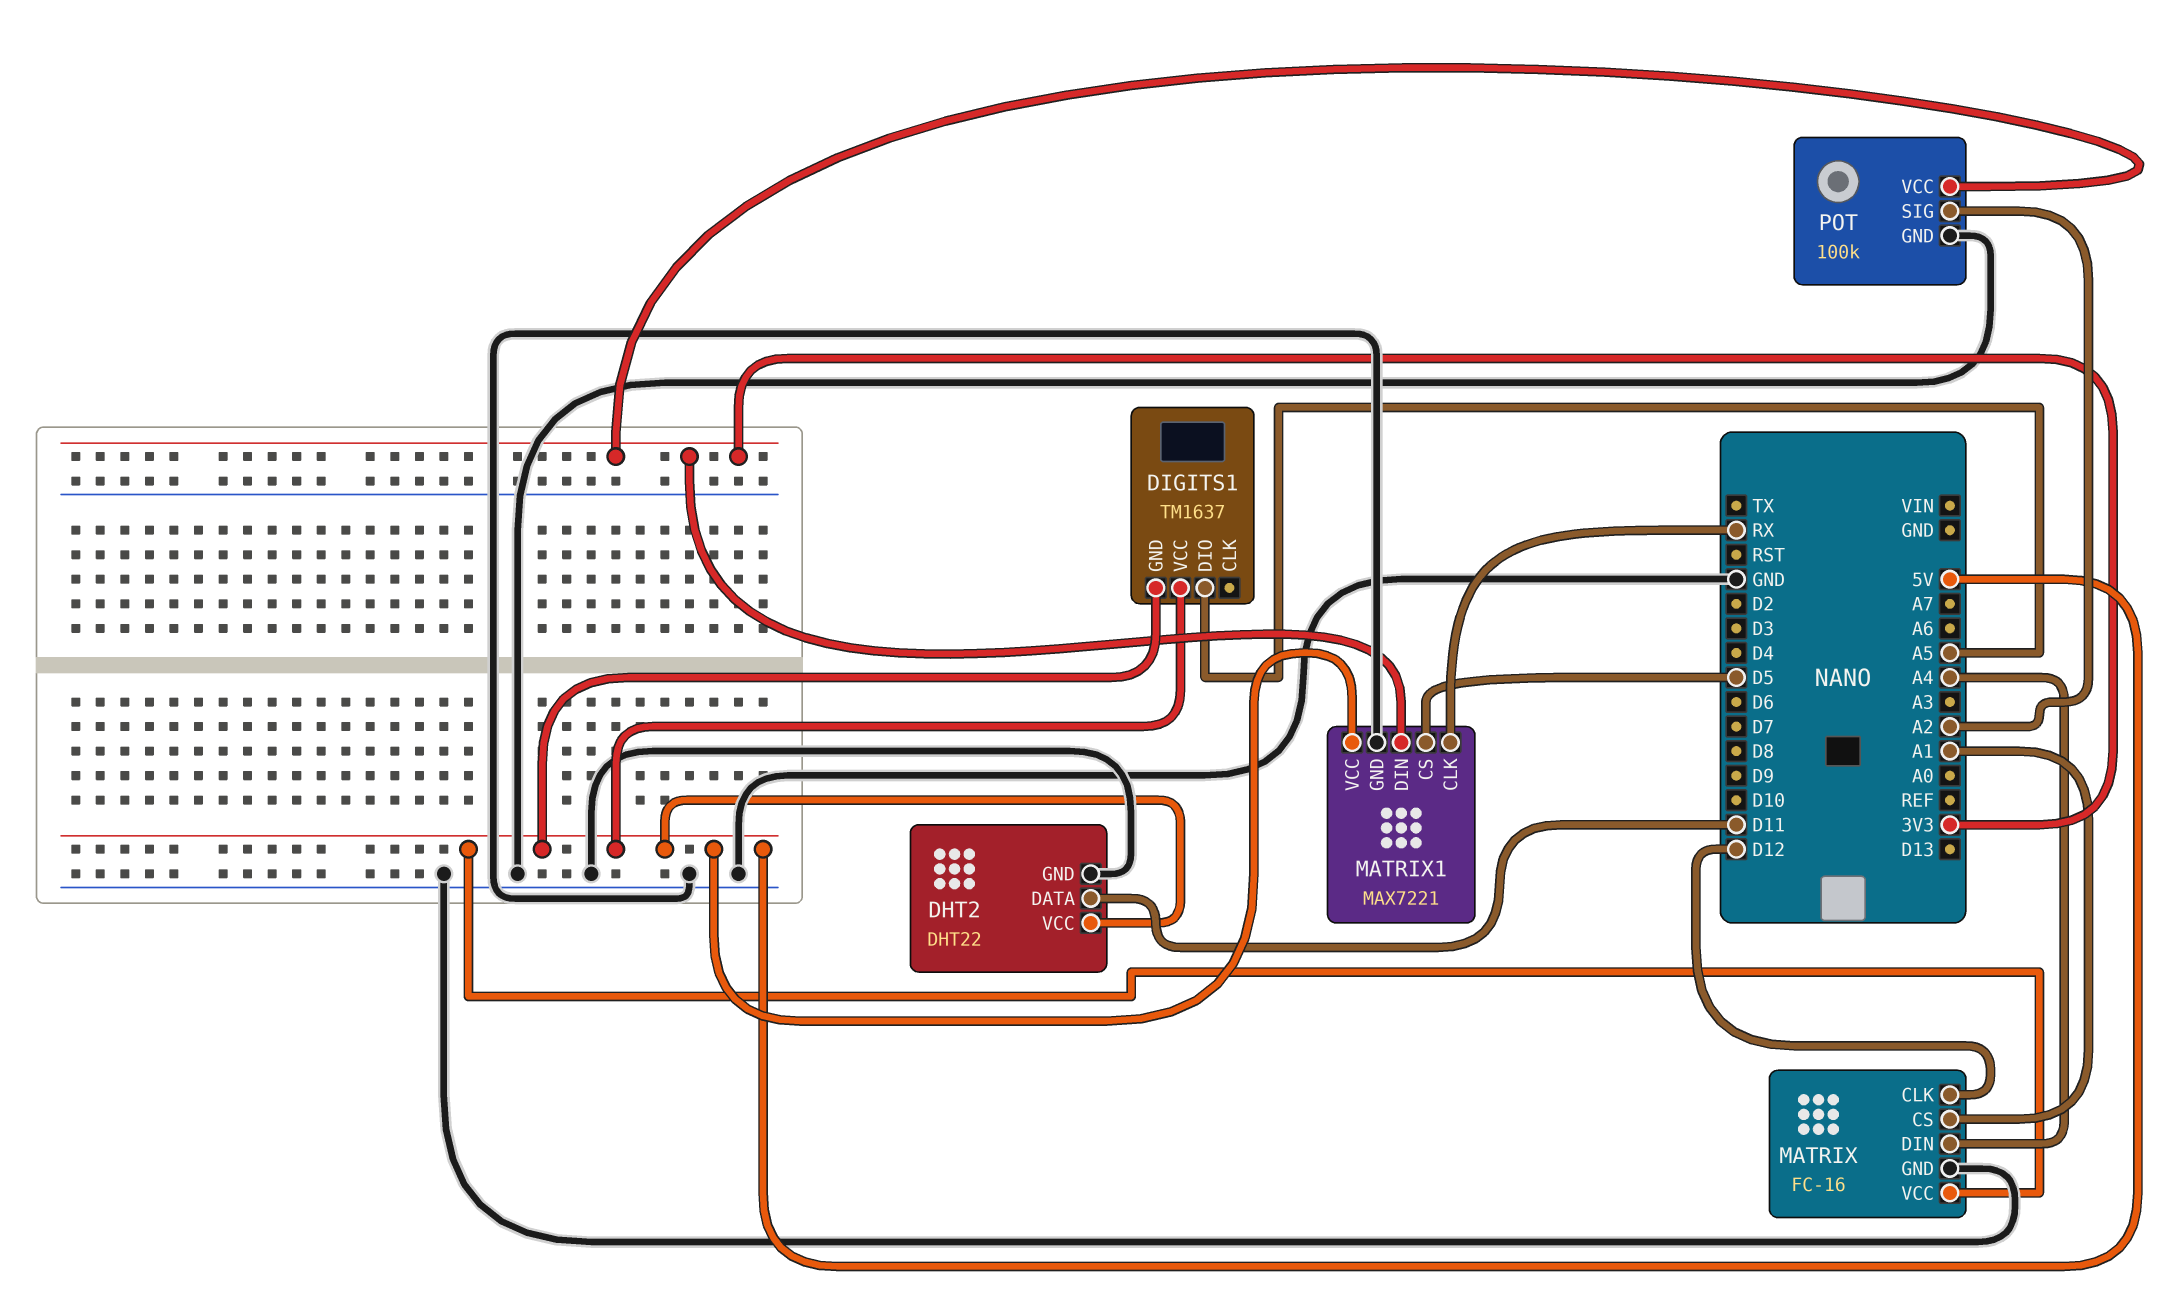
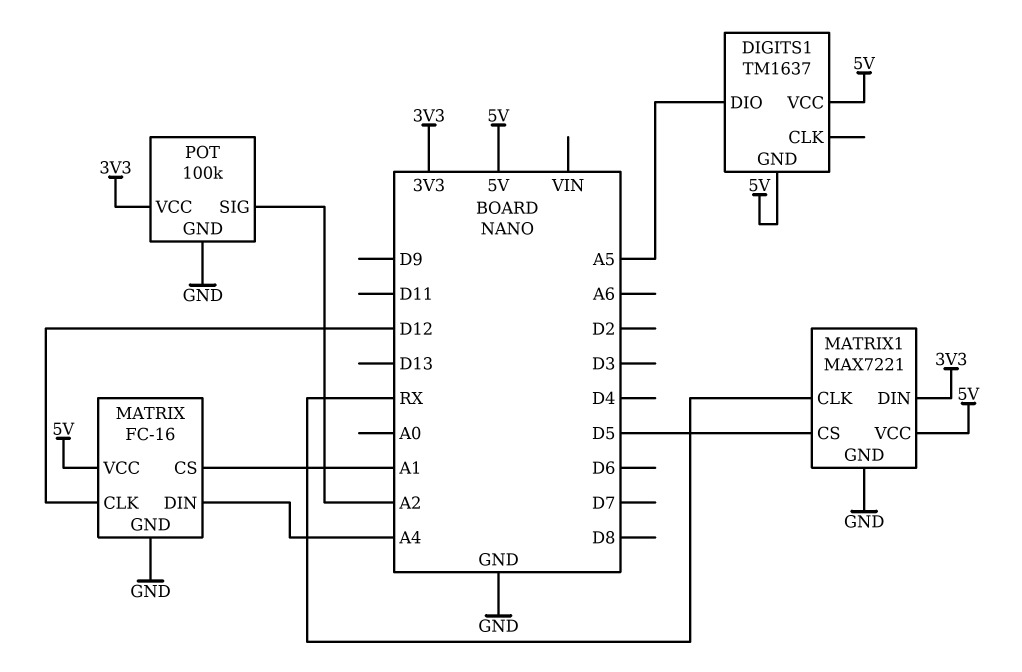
DHT2: DHT22 -> none
DHT2 pin DATA: D11 -> none
DHT2 pin GND: GND -> none
DHT2 pin VCC: 5V -> none

